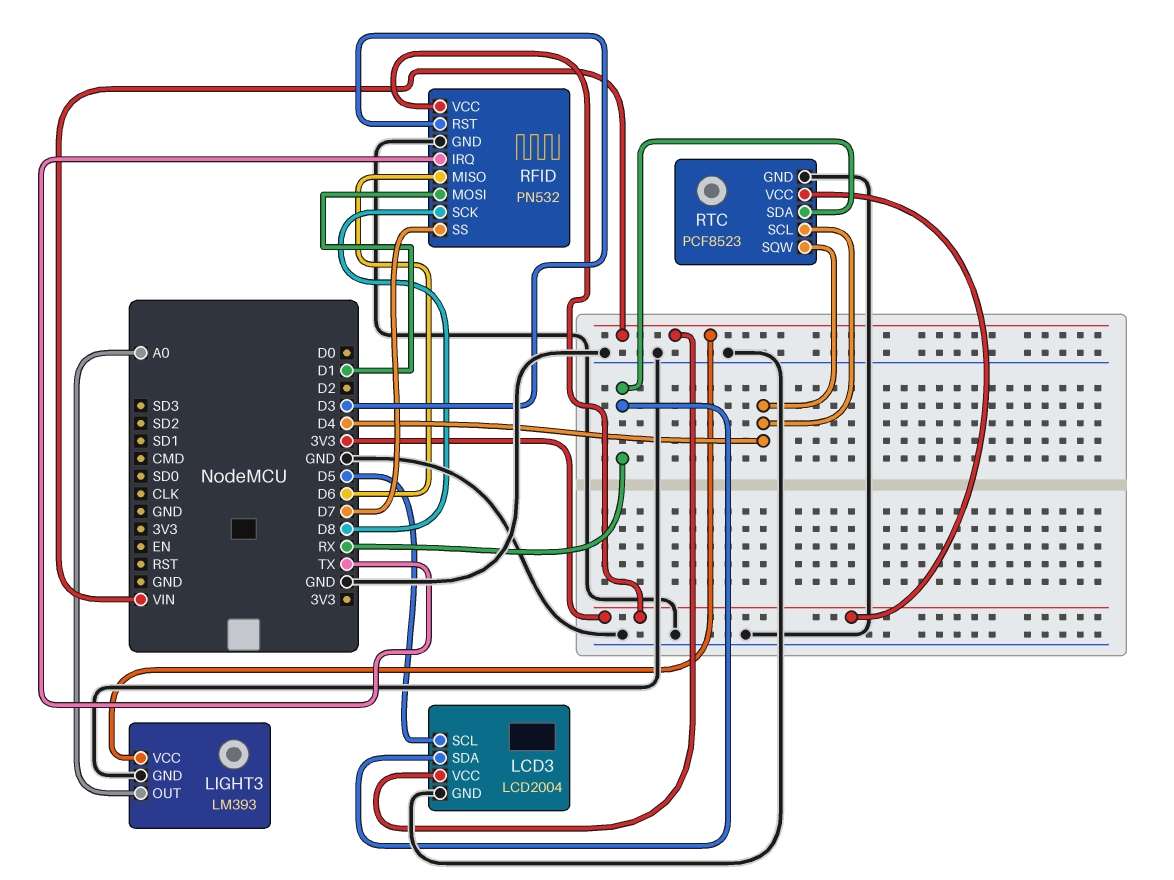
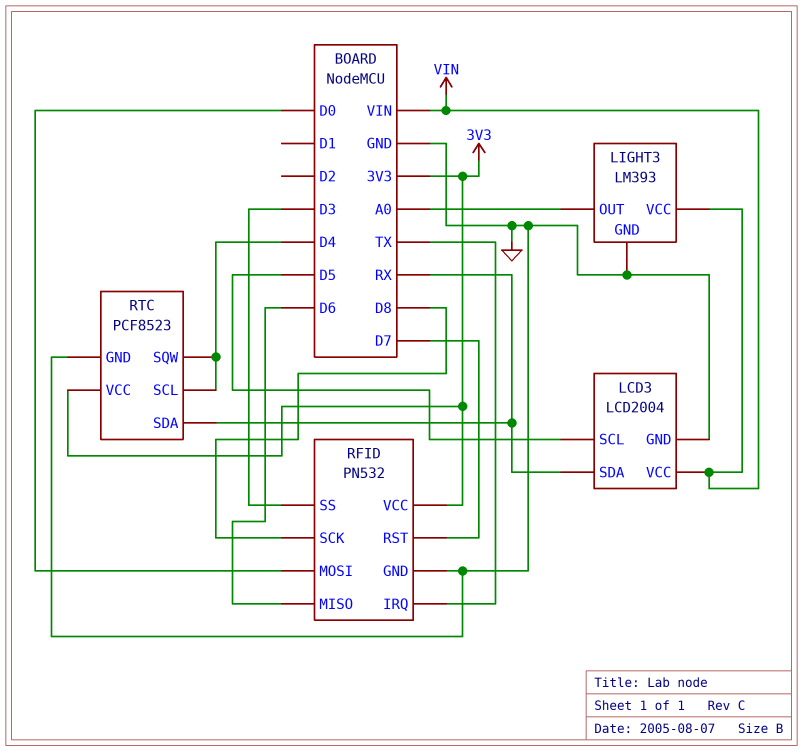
RFID pin MOSI: D1 -> D0
RFID pin RST: D3 -> D7
RFID pin SS: D7 -> D3

